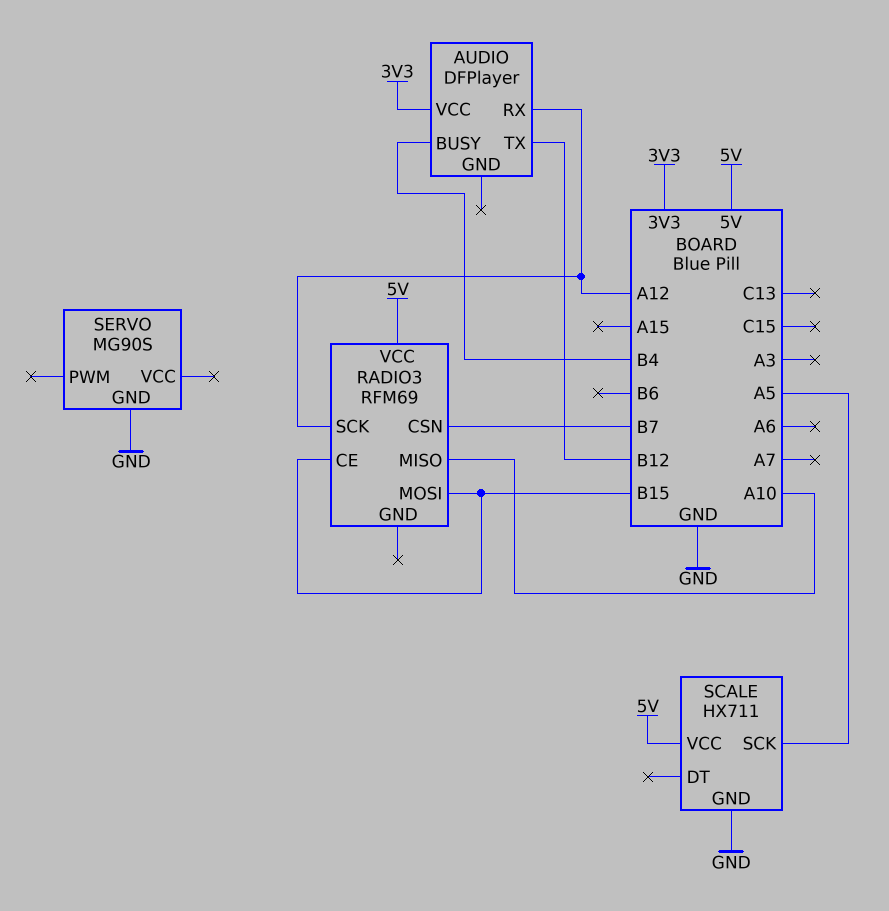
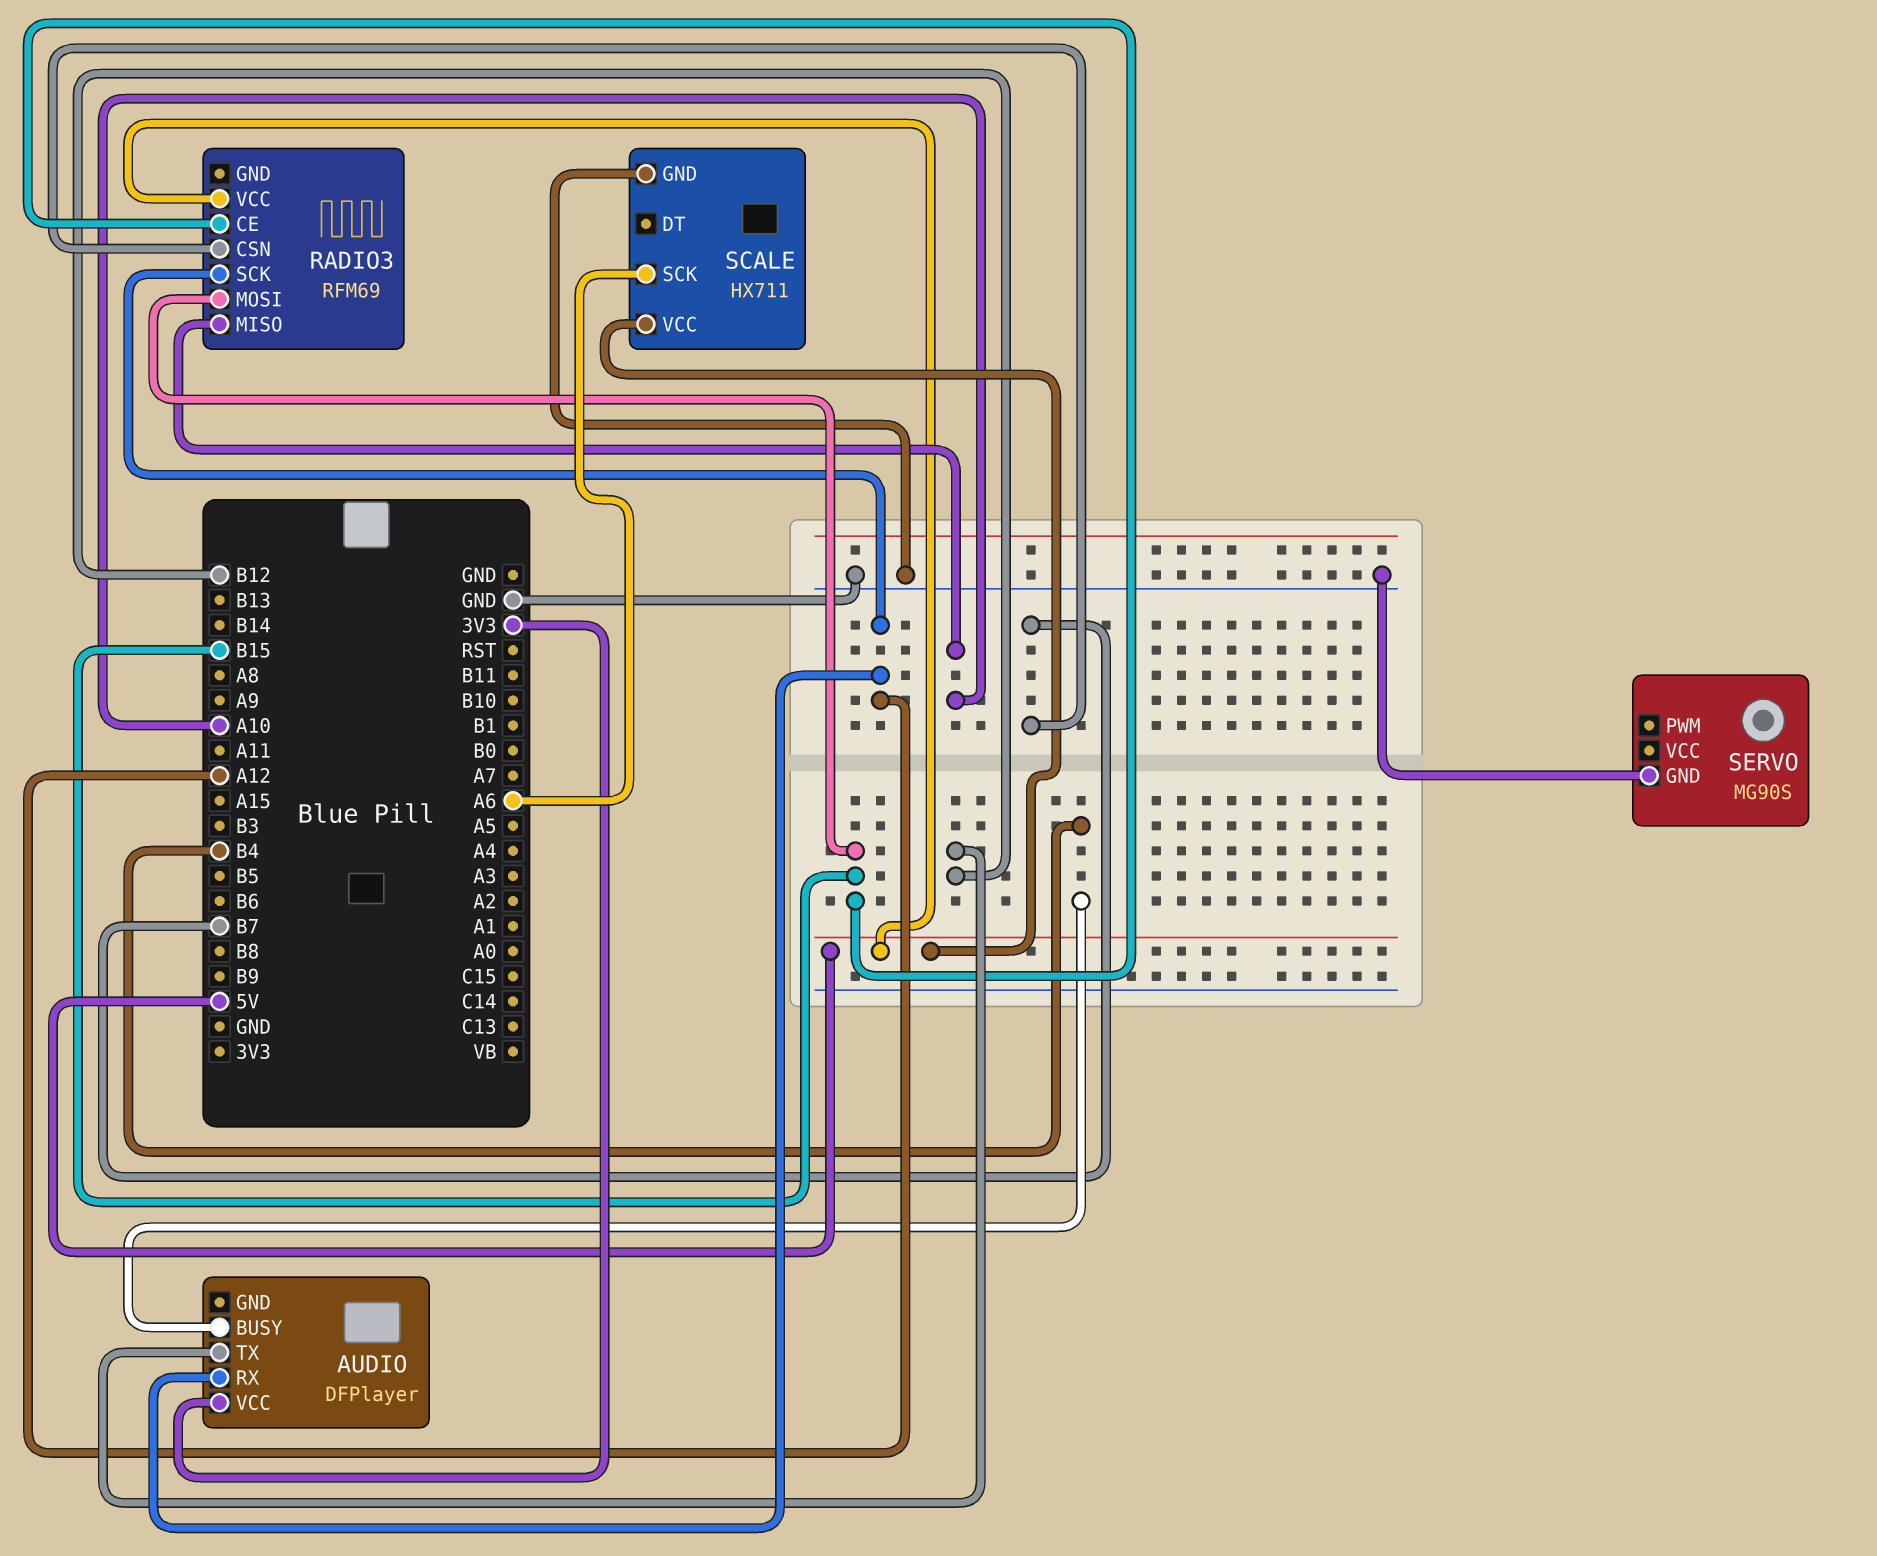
SCALE pin SCK: A5 -> A6

